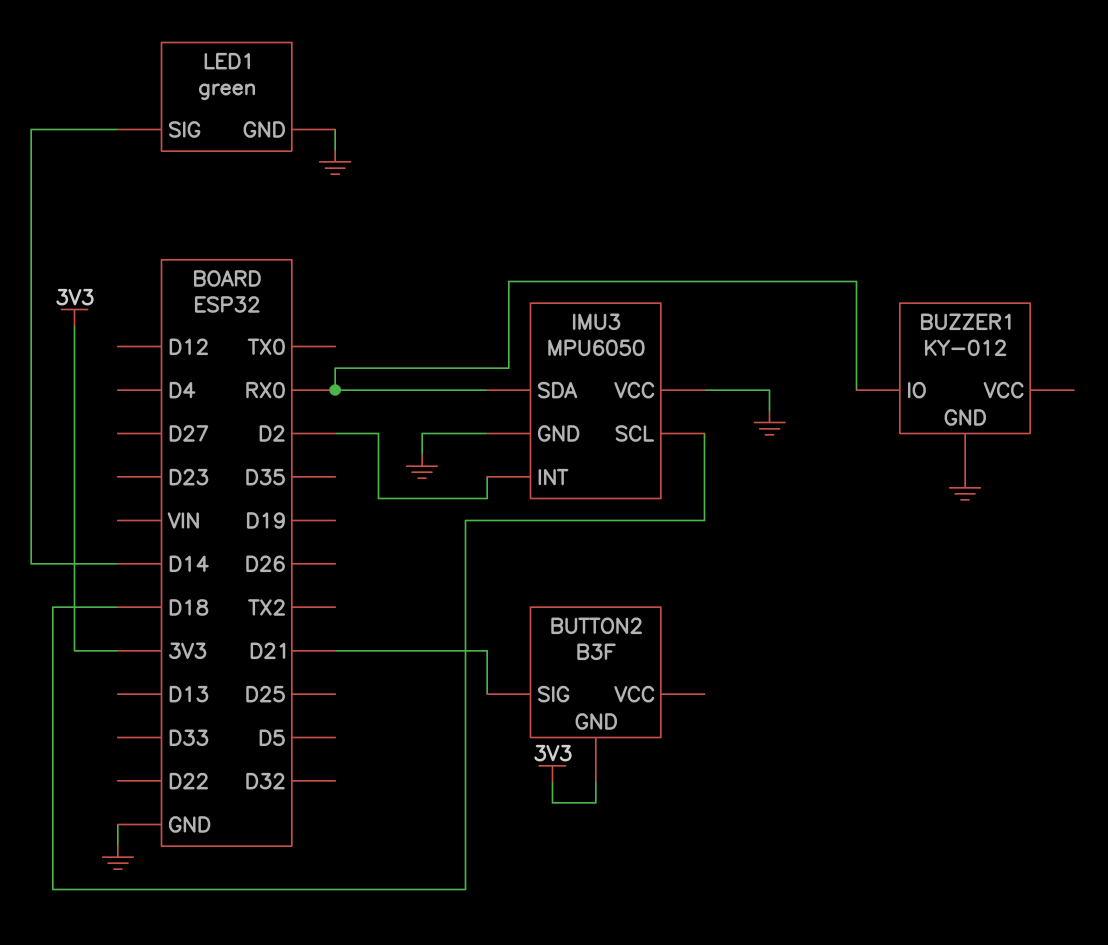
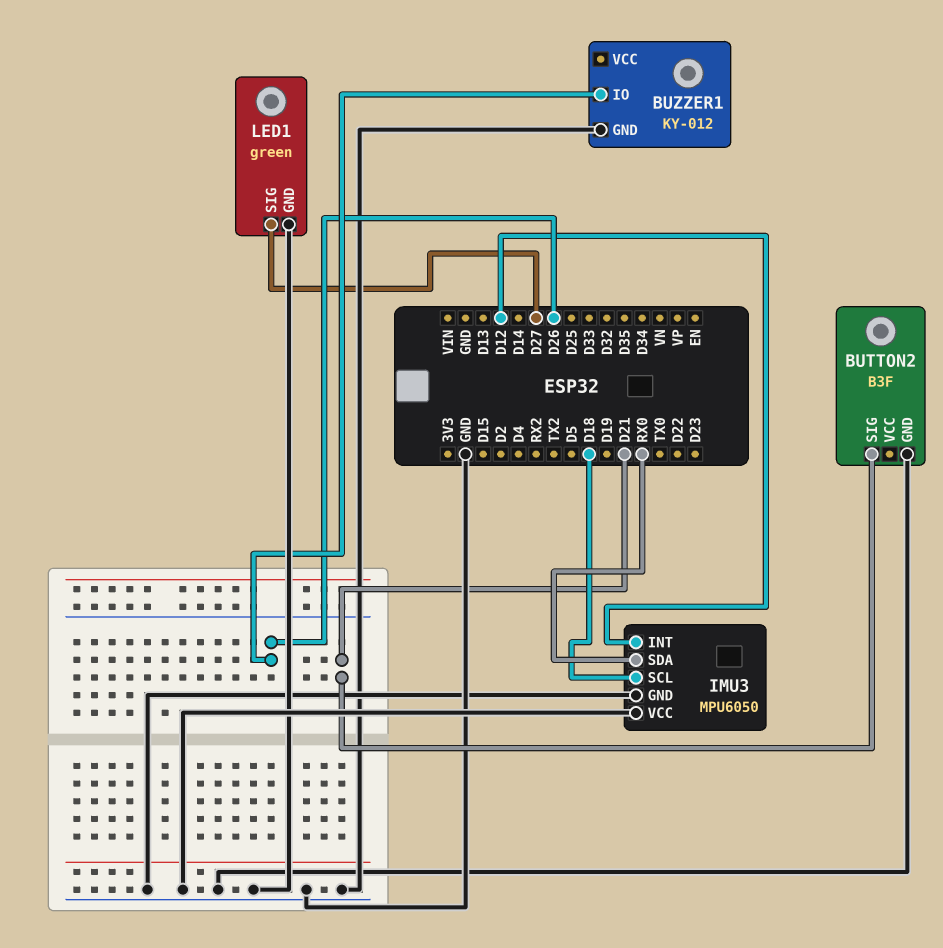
BUTTON2 pin GND: 3V3 -> GND
BUZZER1 pin IO: RX0 -> D26
IMU3 pin INT: D2 -> D12
LED1 pin SIG: D14 -> D27

